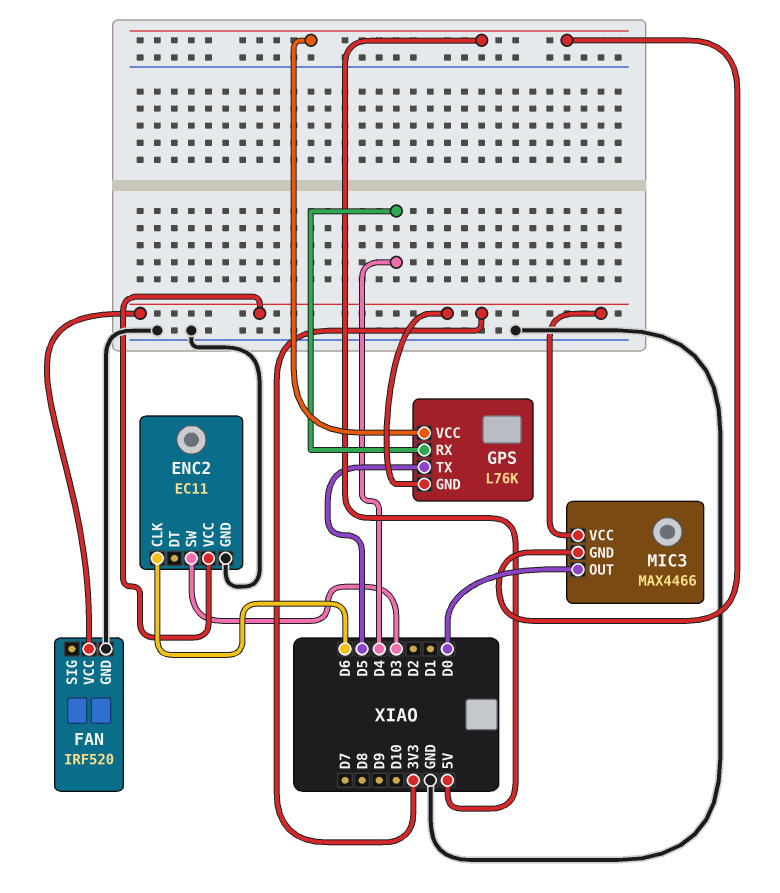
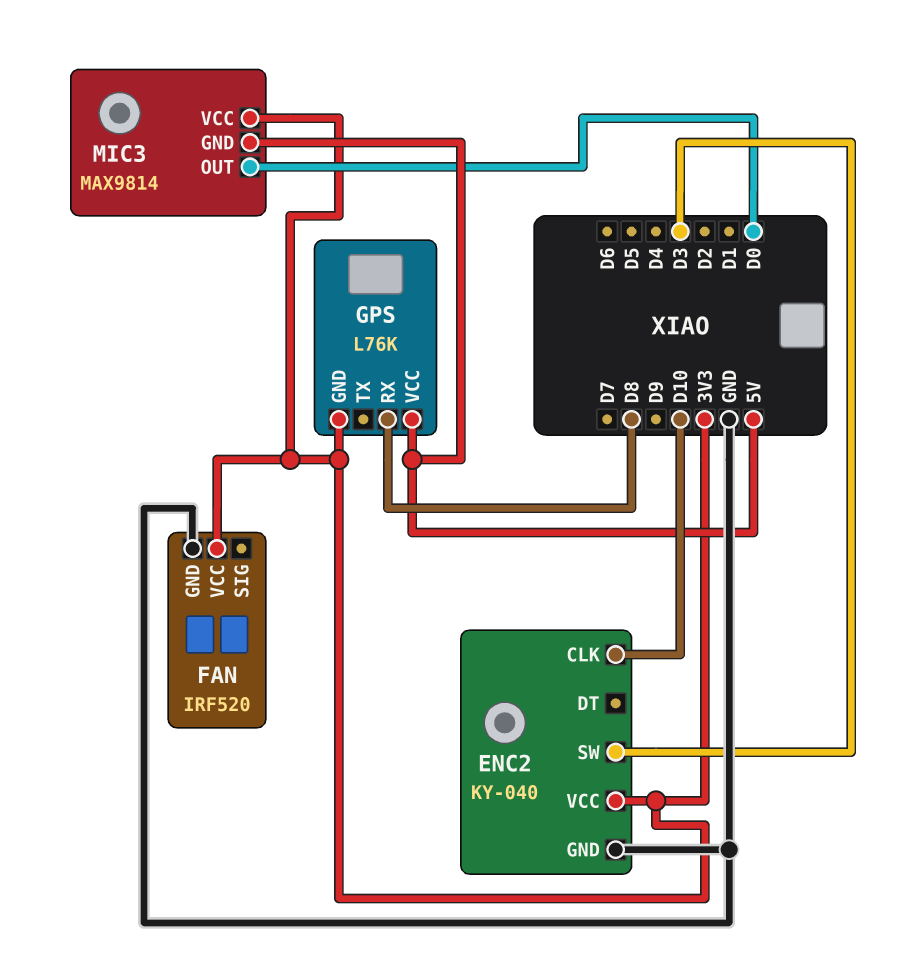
ENC2: EC11 -> KY-040
ENC2 pin CLK: D6 -> D10
GPS pin RX: D4 -> D8
GPS pin TX: D5 -> none
MIC3: MAX4466 -> MAX9814

